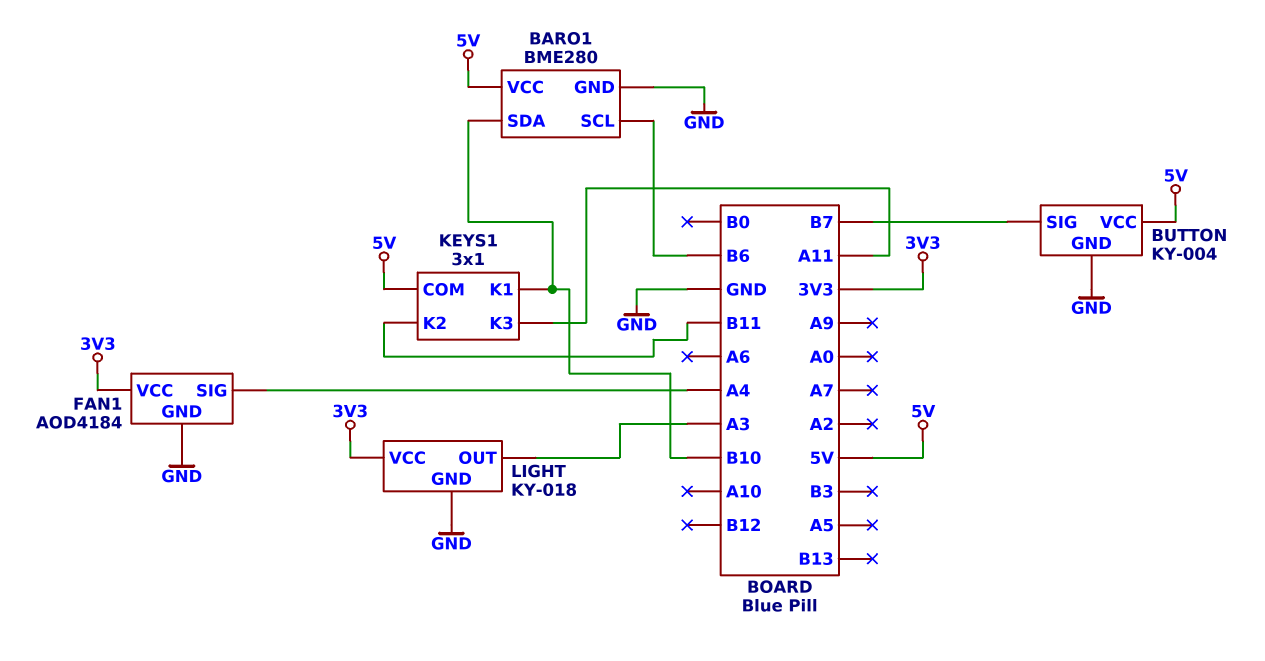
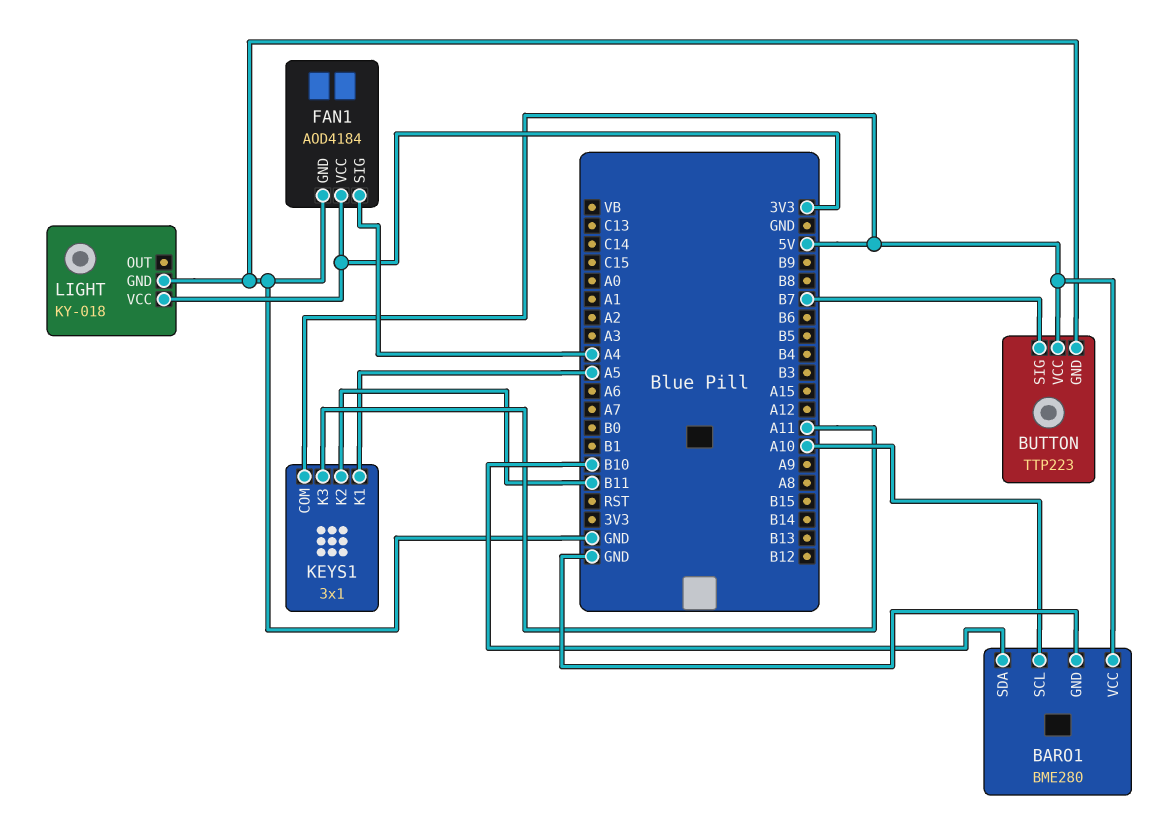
BARO1 pin SCL: B6 -> A10
BUTTON: KY-004 -> TTP223
KEYS1 pin K1: B10 -> A5
LIGHT pin OUT: A3 -> none

